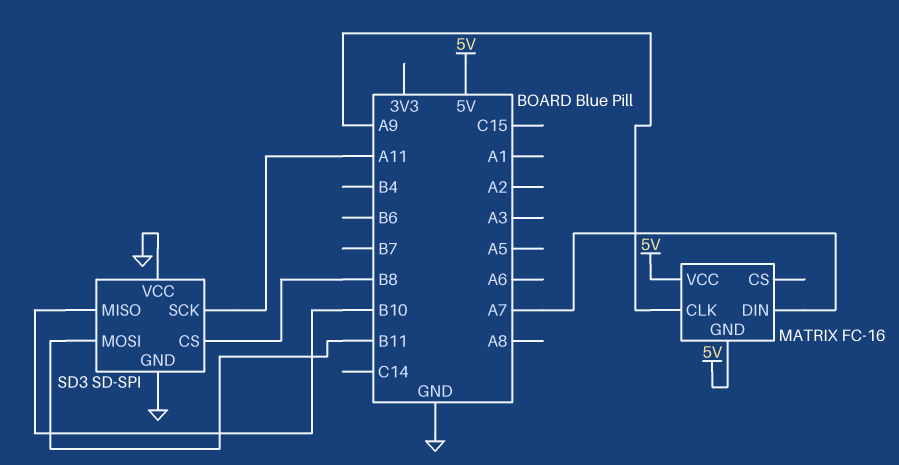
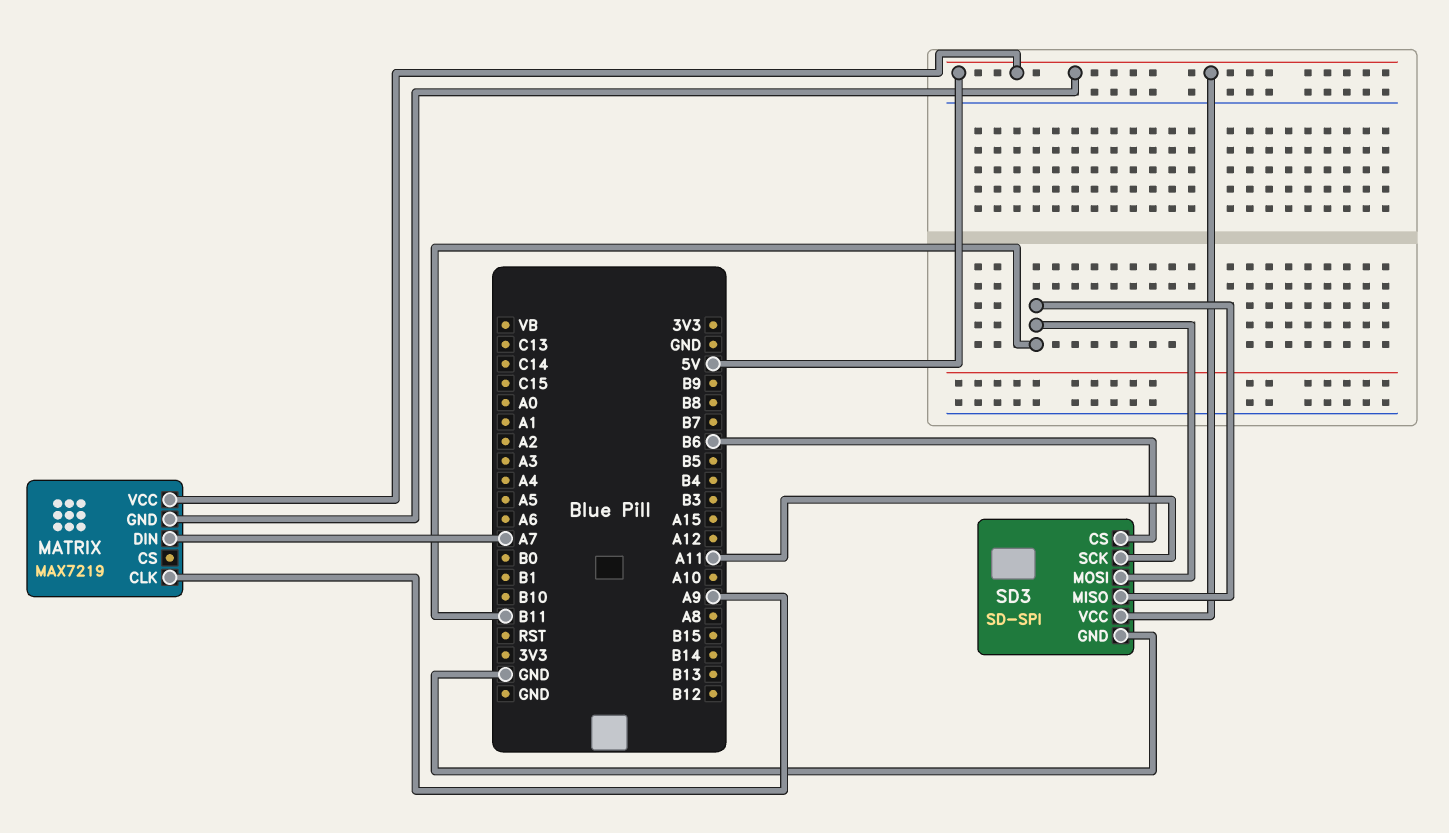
MATRIX: FC-16 -> MAX7219
SD3 pin CS: B8 -> B6
SD3 pin MISO: B10 -> B11
SD3 pin VCC: GND -> 5V

